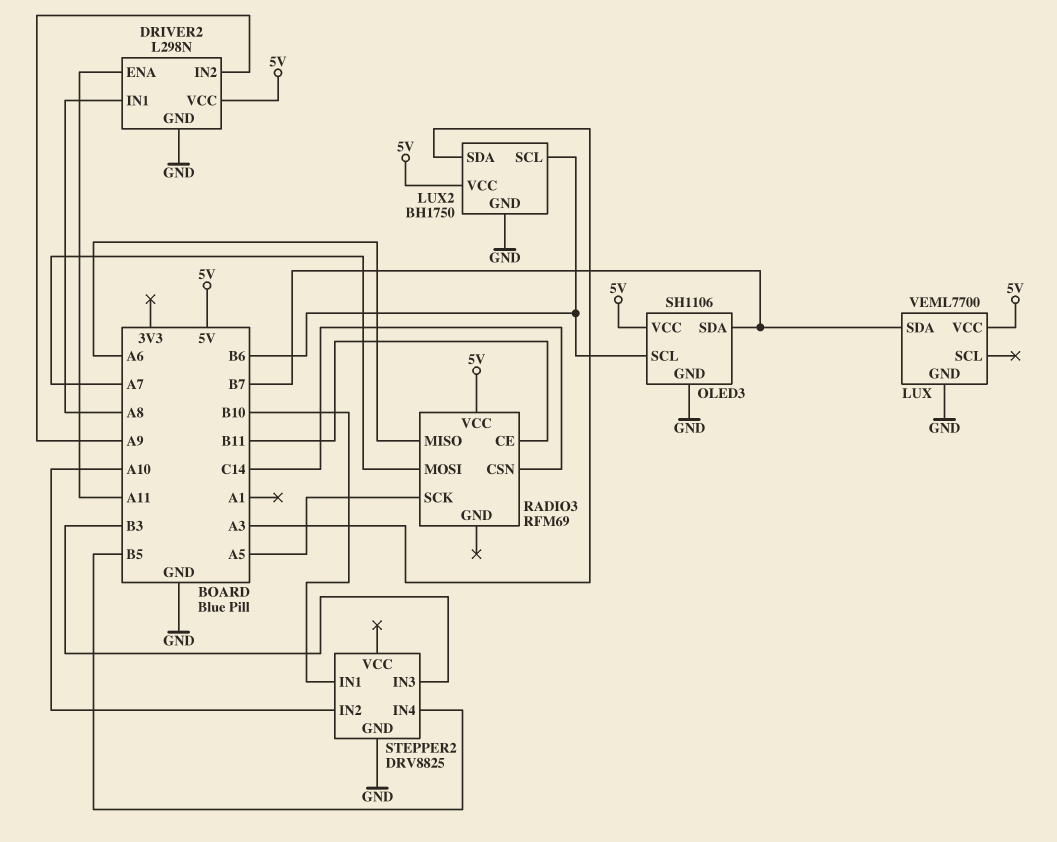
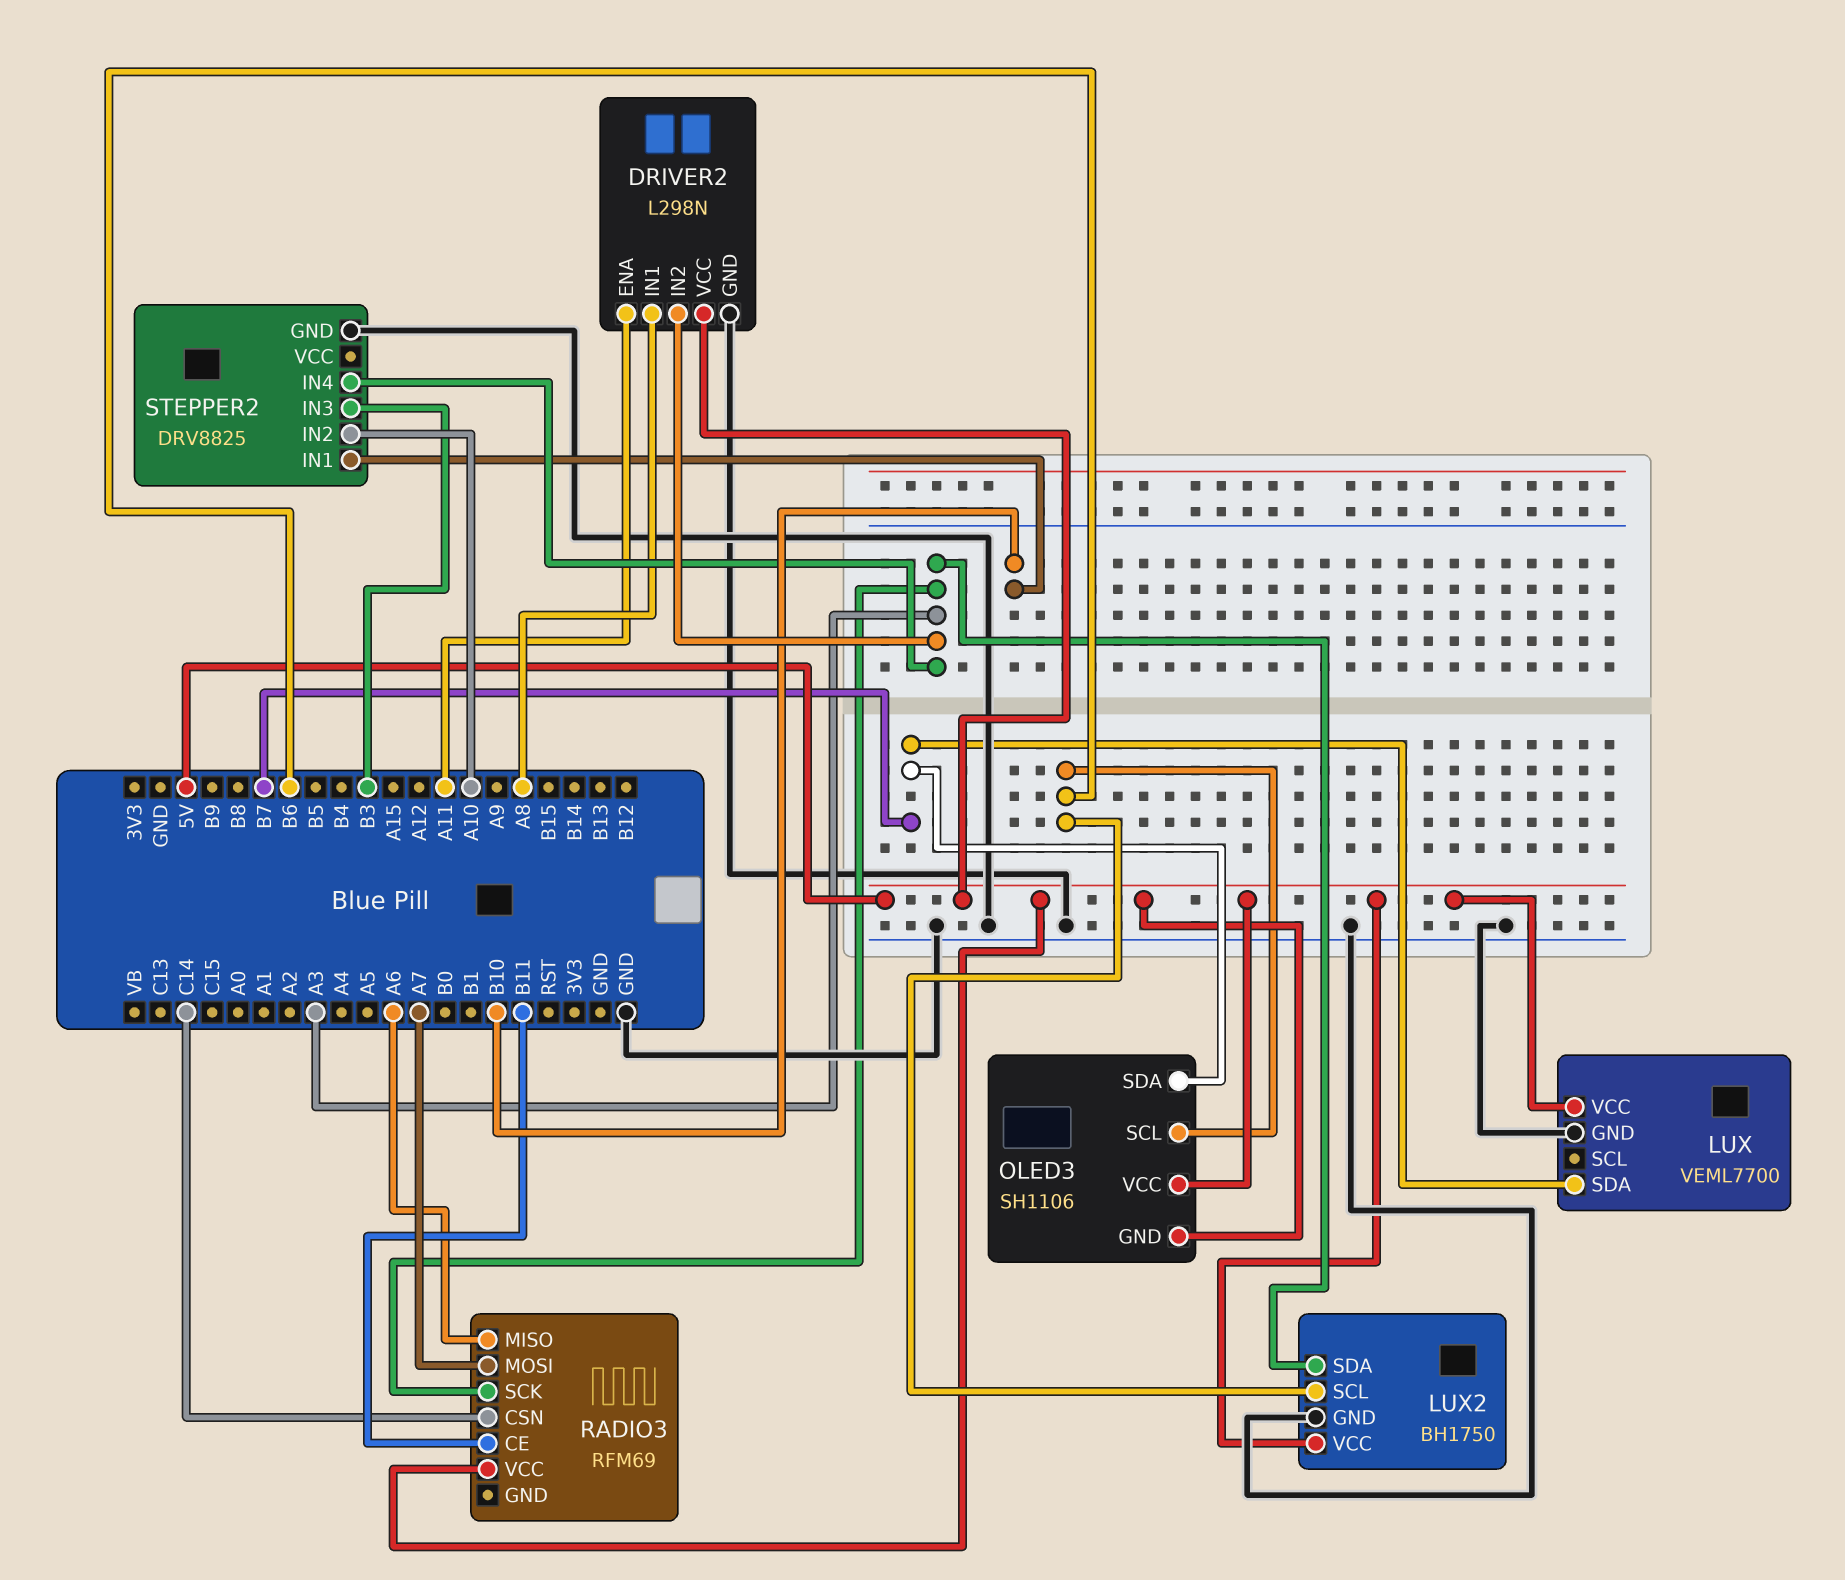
DRIVER2 pin IN2: A9 -> A3
OLED3 pin GND: GND -> 5V
RADIO3 pin SCK: A5 -> A3
STEPPER2 pin IN4: B5 -> A3

